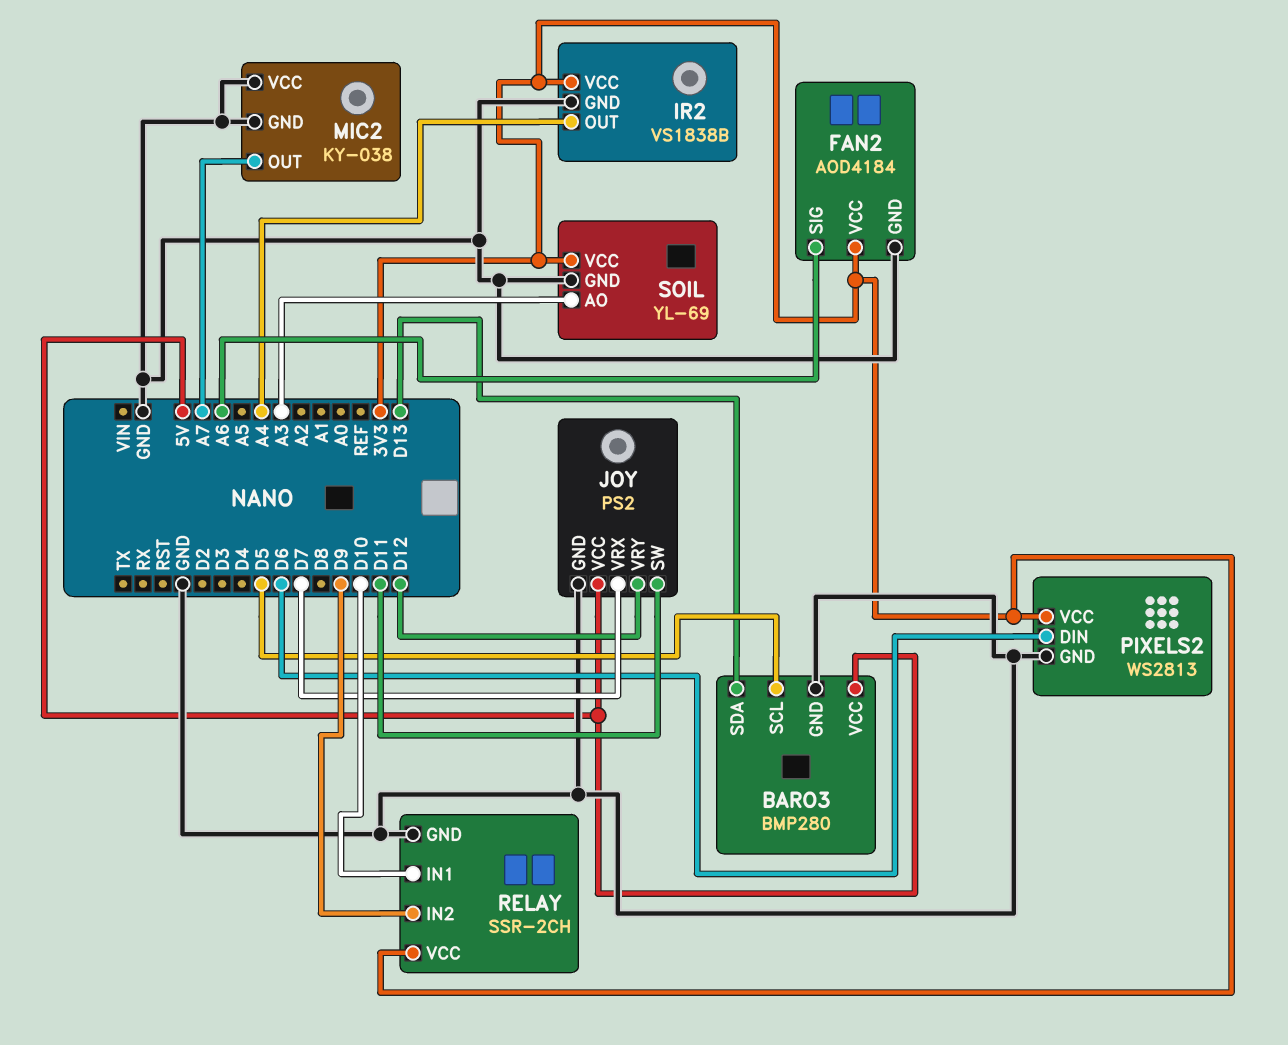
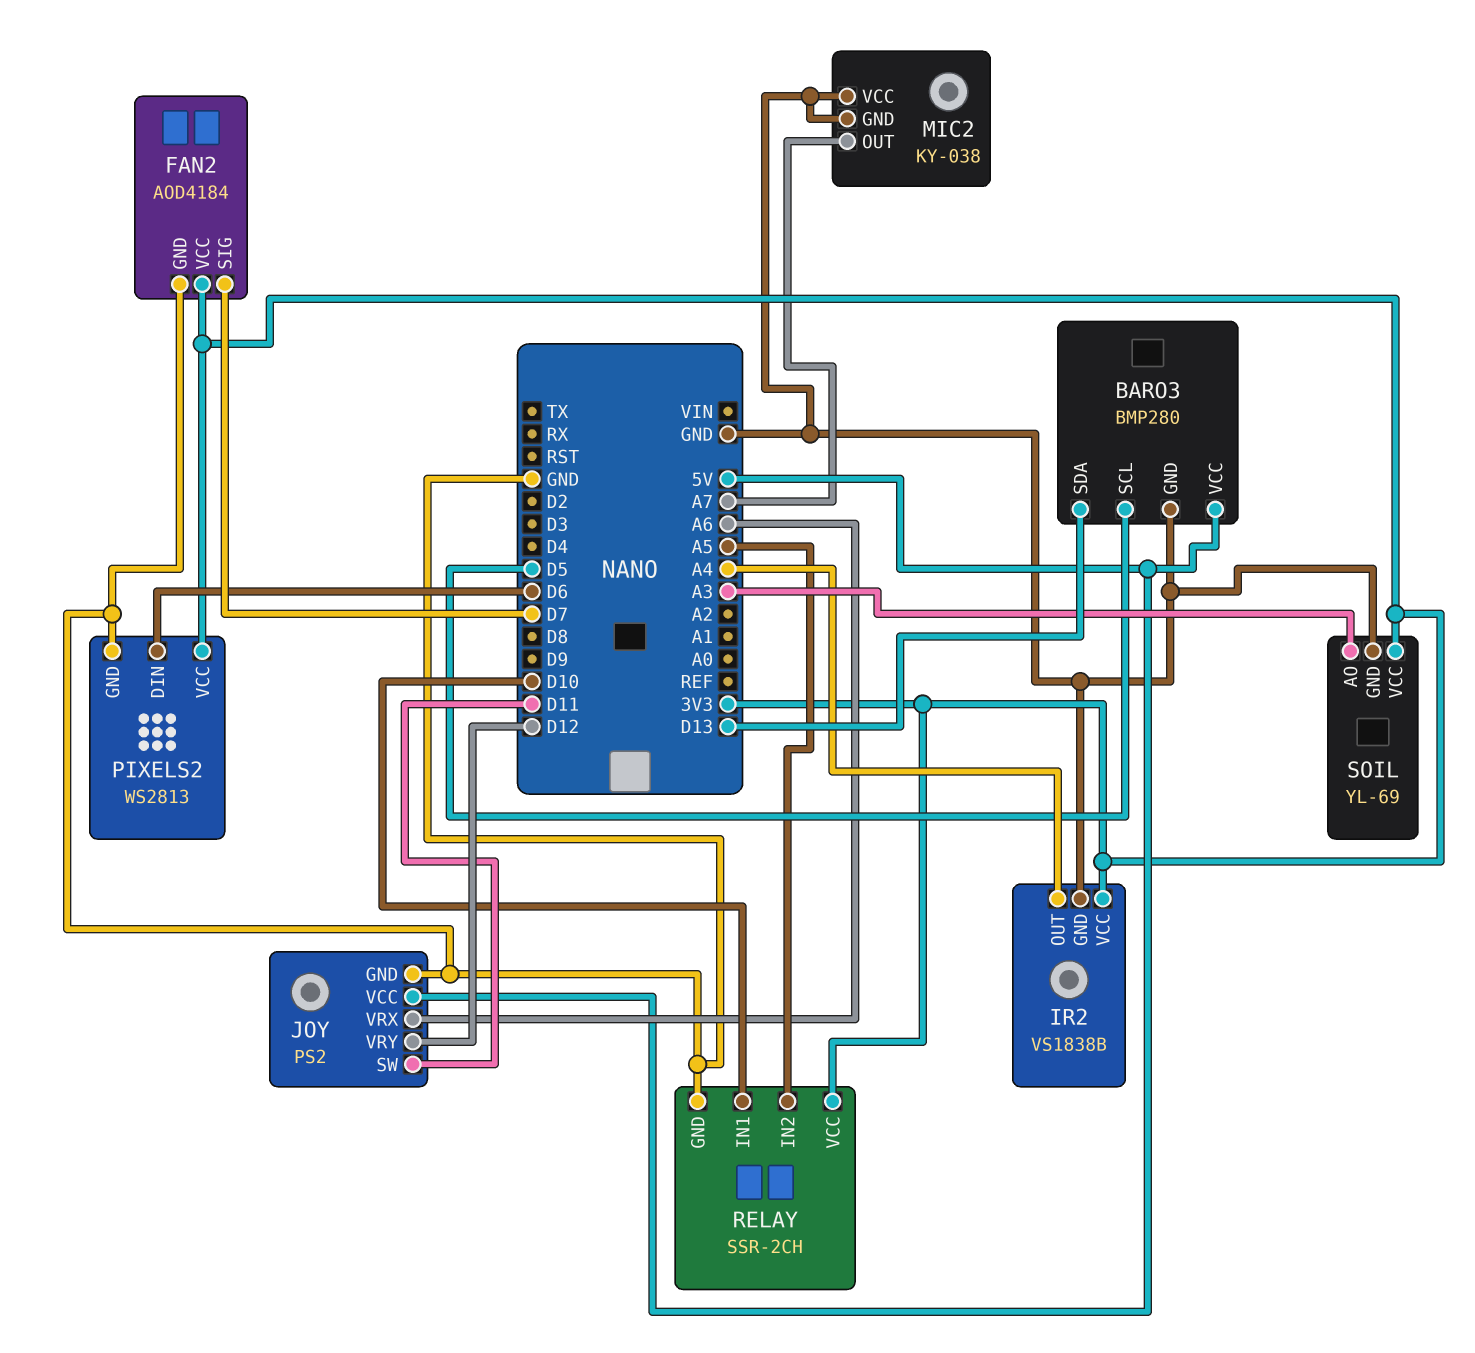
FAN2 pin SIG: A6 -> D7
JOY pin VRX: D7 -> A6
RELAY pin IN2: D9 -> A5

